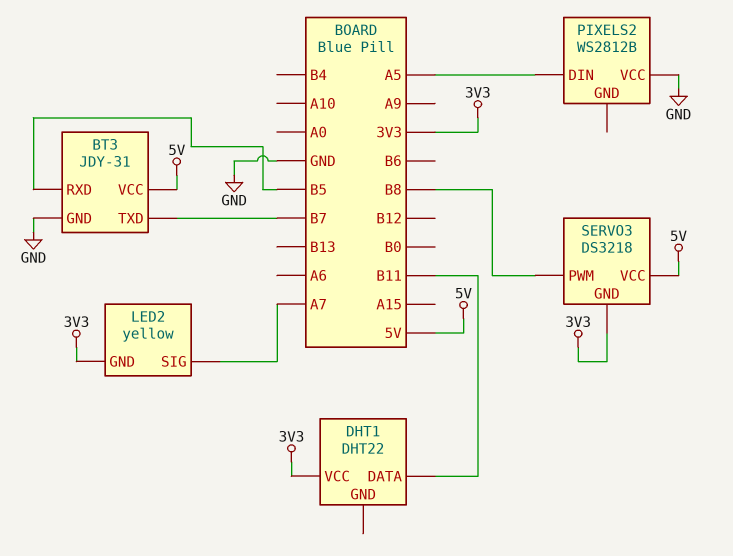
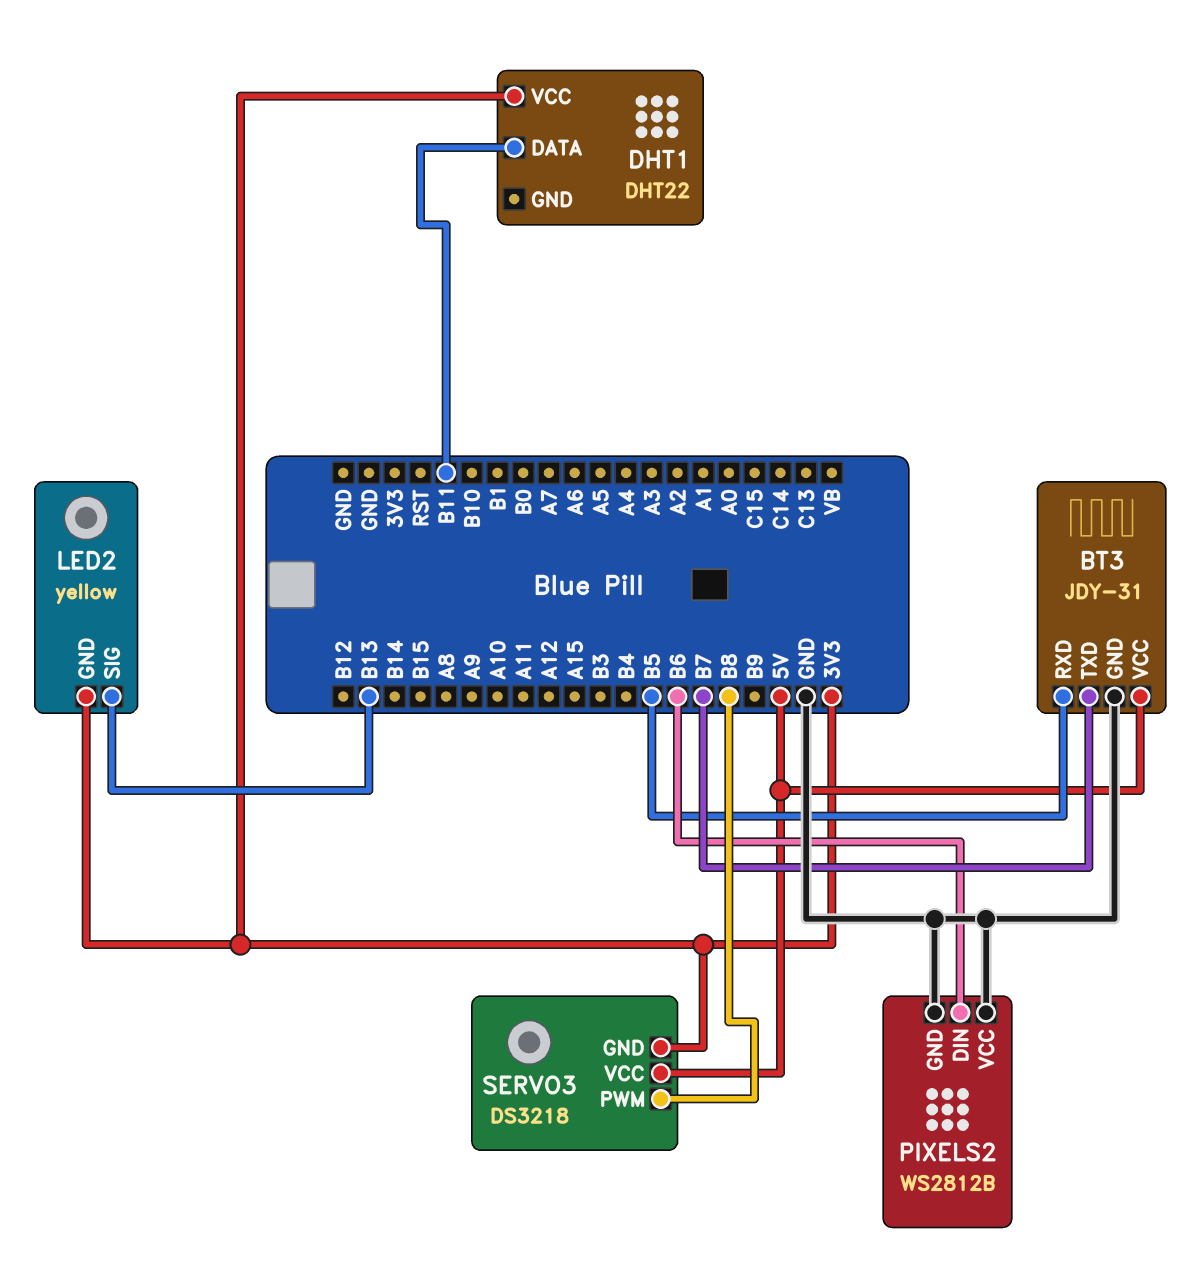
LED2 pin SIG: A7 -> B13
PIXELS2 pin DIN: A5 -> B6
PIXELS2 pin GND: none -> GND

